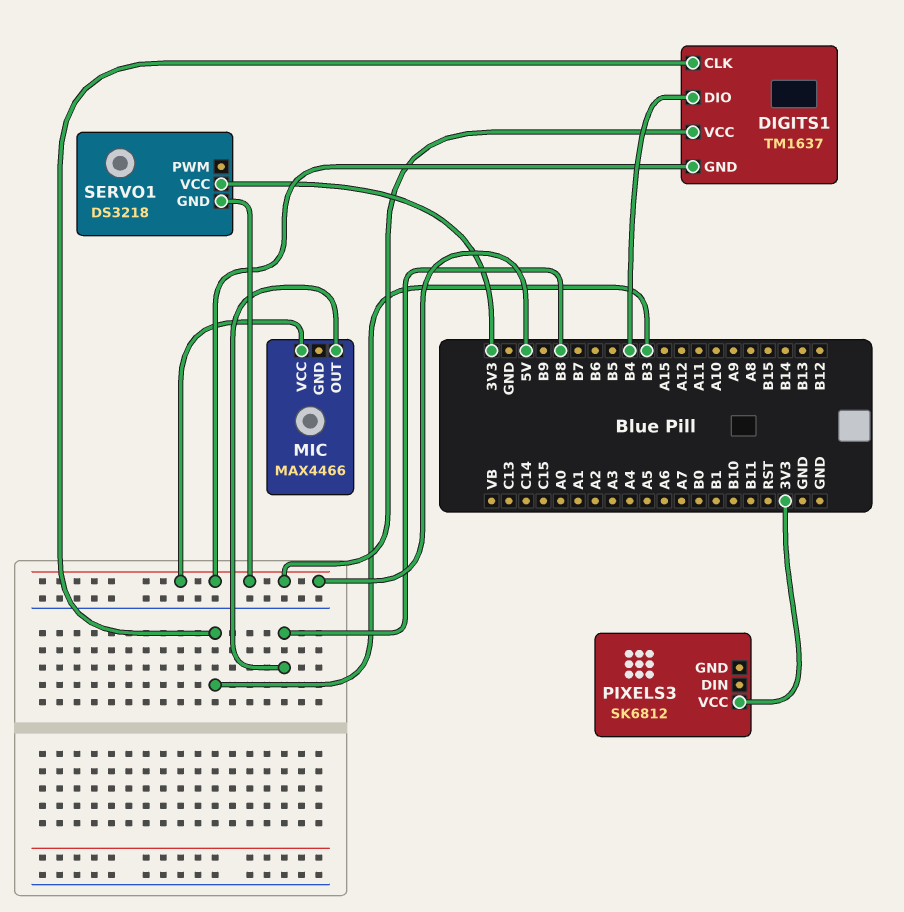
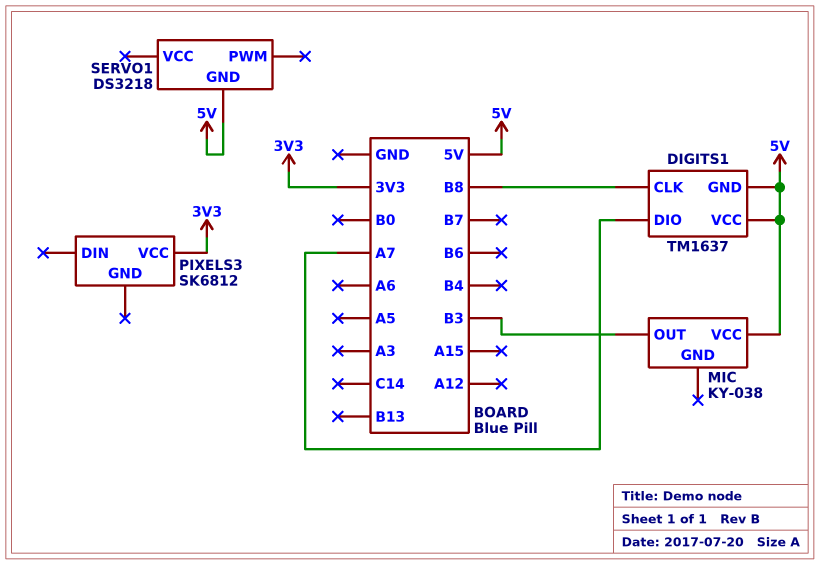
DIGITS1 pin CLK: B3 -> B8
DIGITS1 pin DIO: B4 -> A7
MIC: MAX4466 -> KY-038
MIC pin OUT: B8 -> B3
SERVO1 pin VCC: 3V3 -> none

